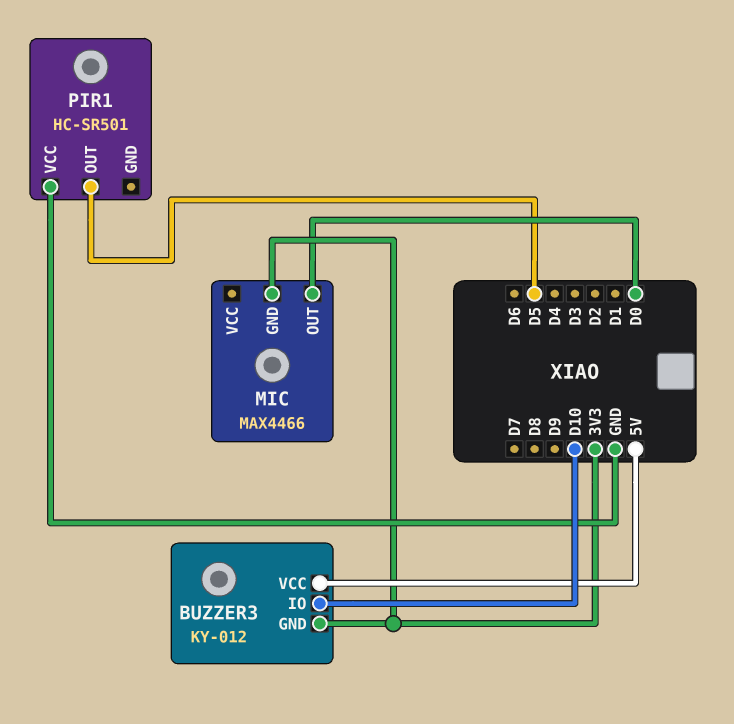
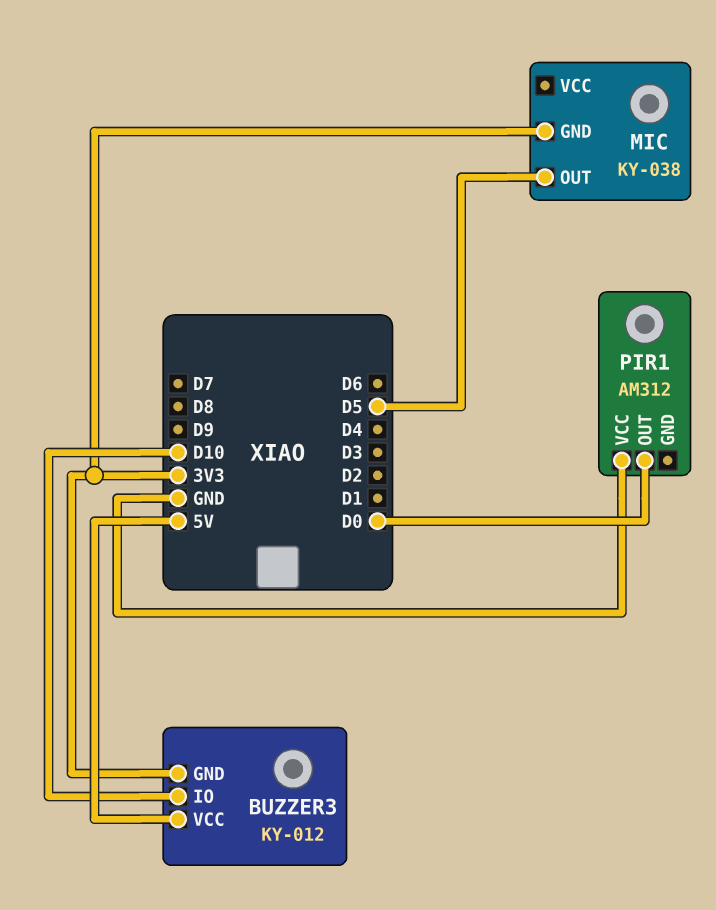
MIC: MAX4466 -> KY-038
MIC pin OUT: D0 -> D5
PIR1: HC-SR501 -> AM312
PIR1 pin OUT: D5 -> D0

